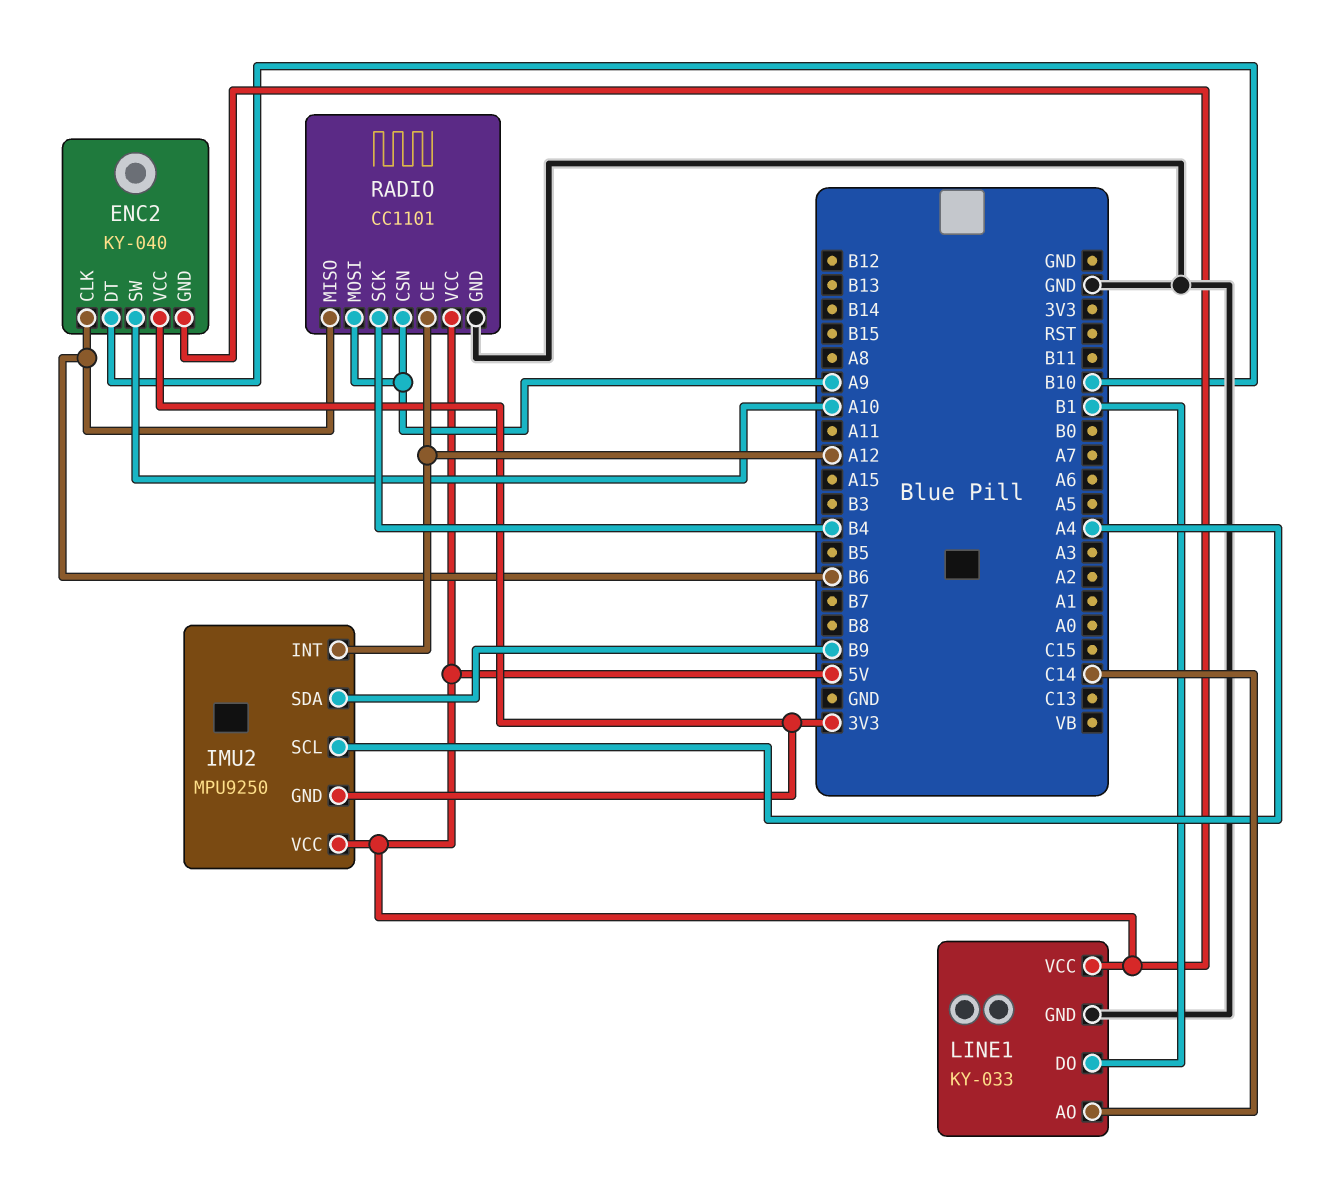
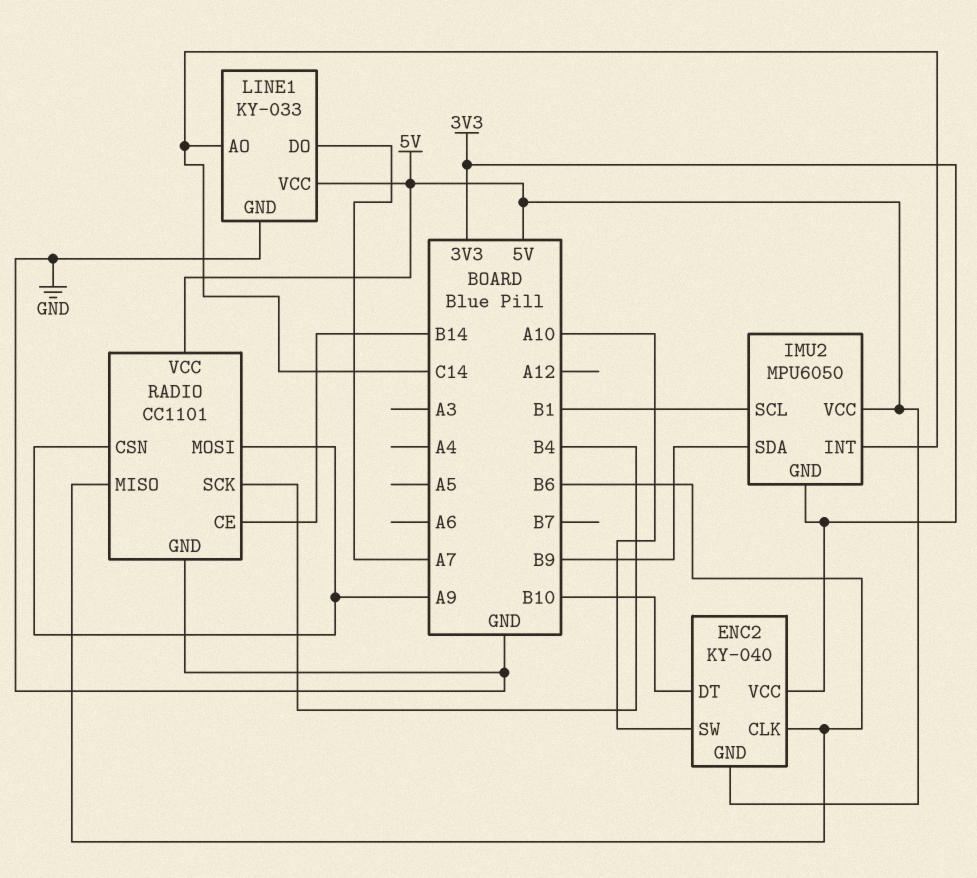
IMU2: MPU9250 -> MPU6050
IMU2 pin INT: A12 -> C14
IMU2 pin SCL: A4 -> B1
LINE1 pin DO: B1 -> A7
RADIO pin CE: A12 -> B14

